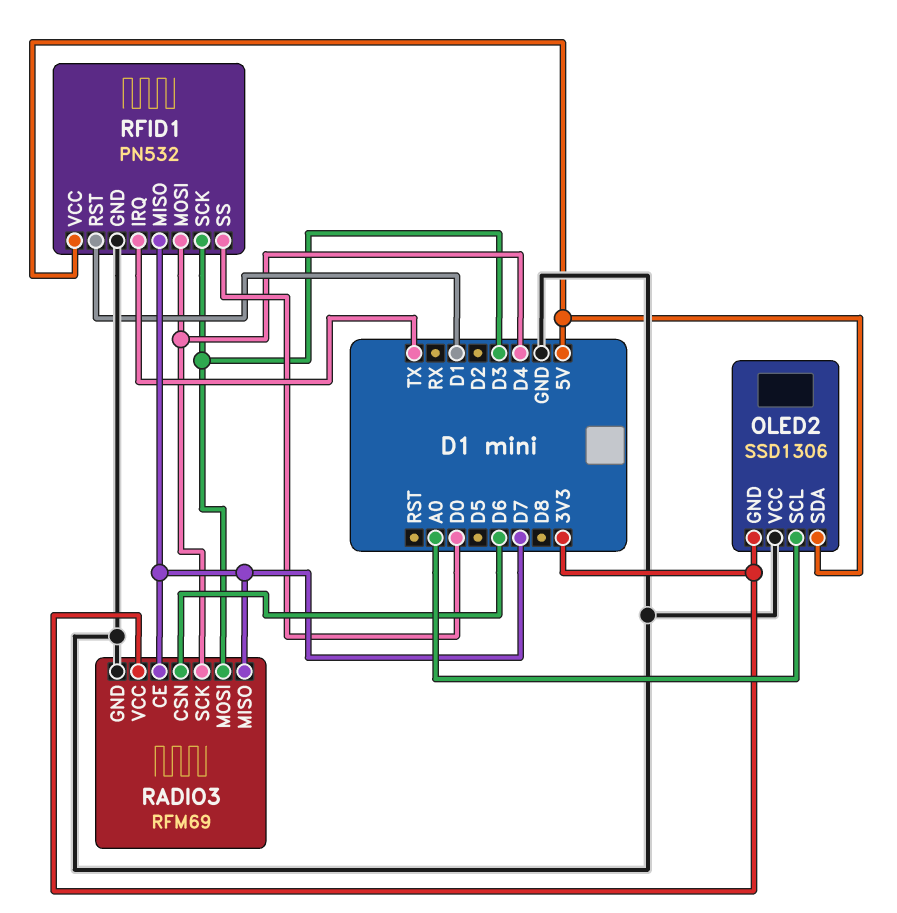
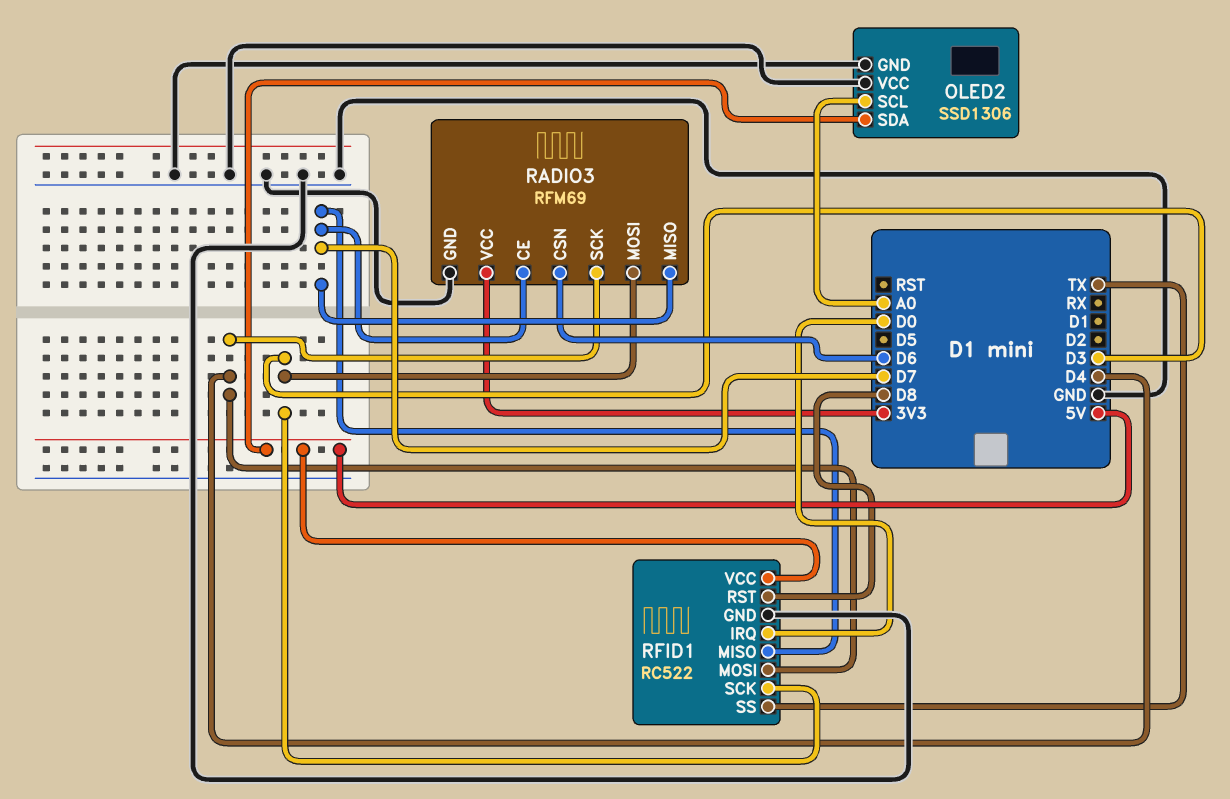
OLED2 pin GND: 3V3 -> GND
RFID1: PN532 -> RC522
RFID1 pin IRQ: TX -> D0
RFID1 pin RST: D1 -> D8
RFID1 pin SS: D0 -> TX

